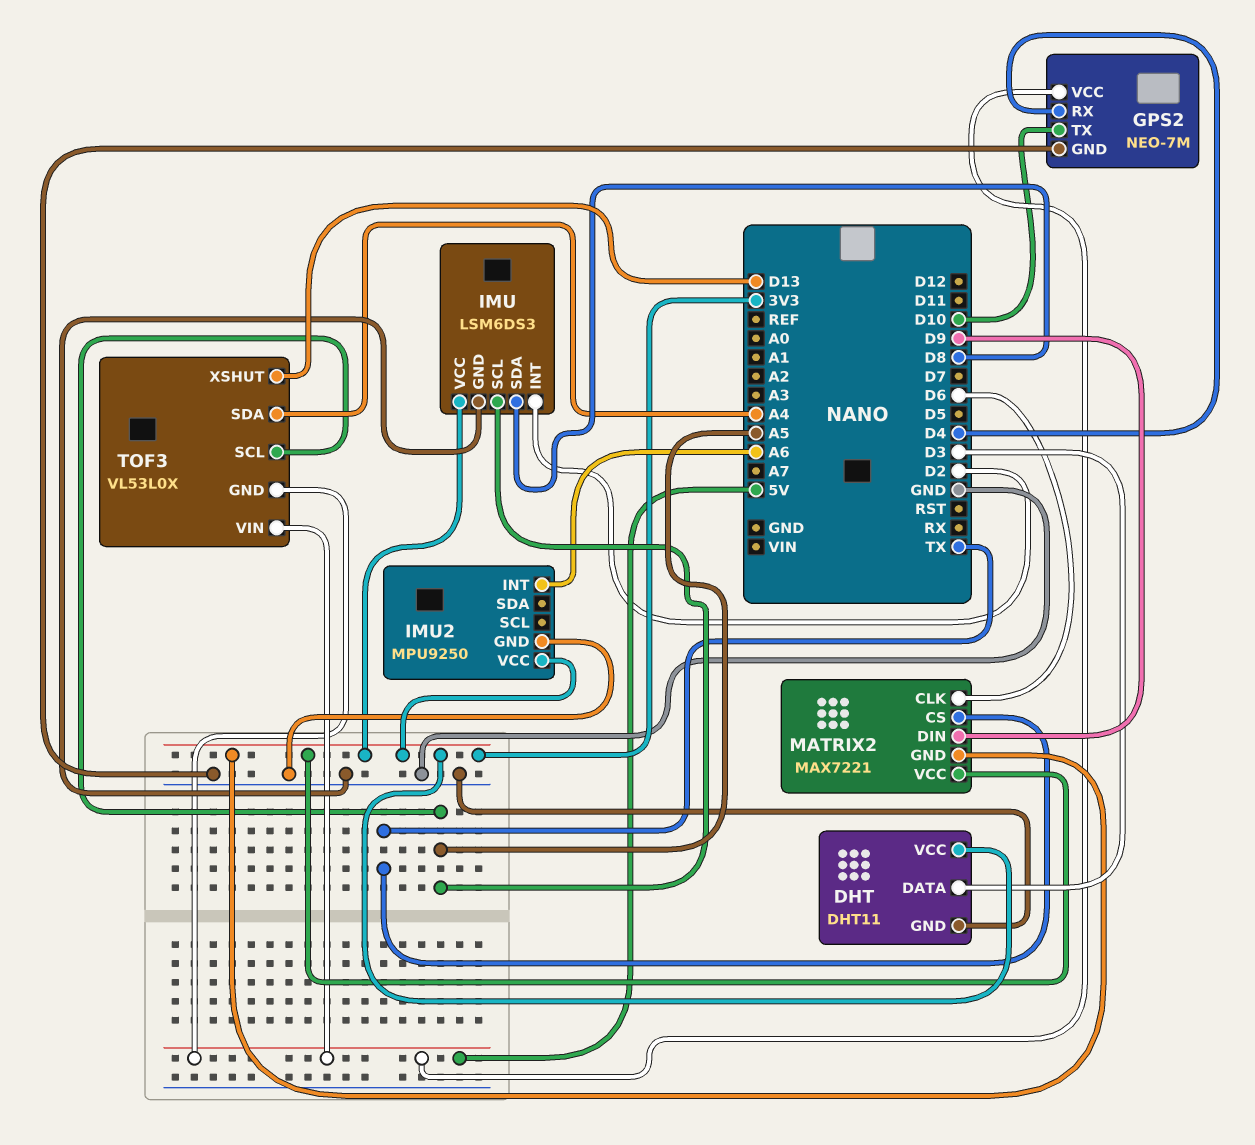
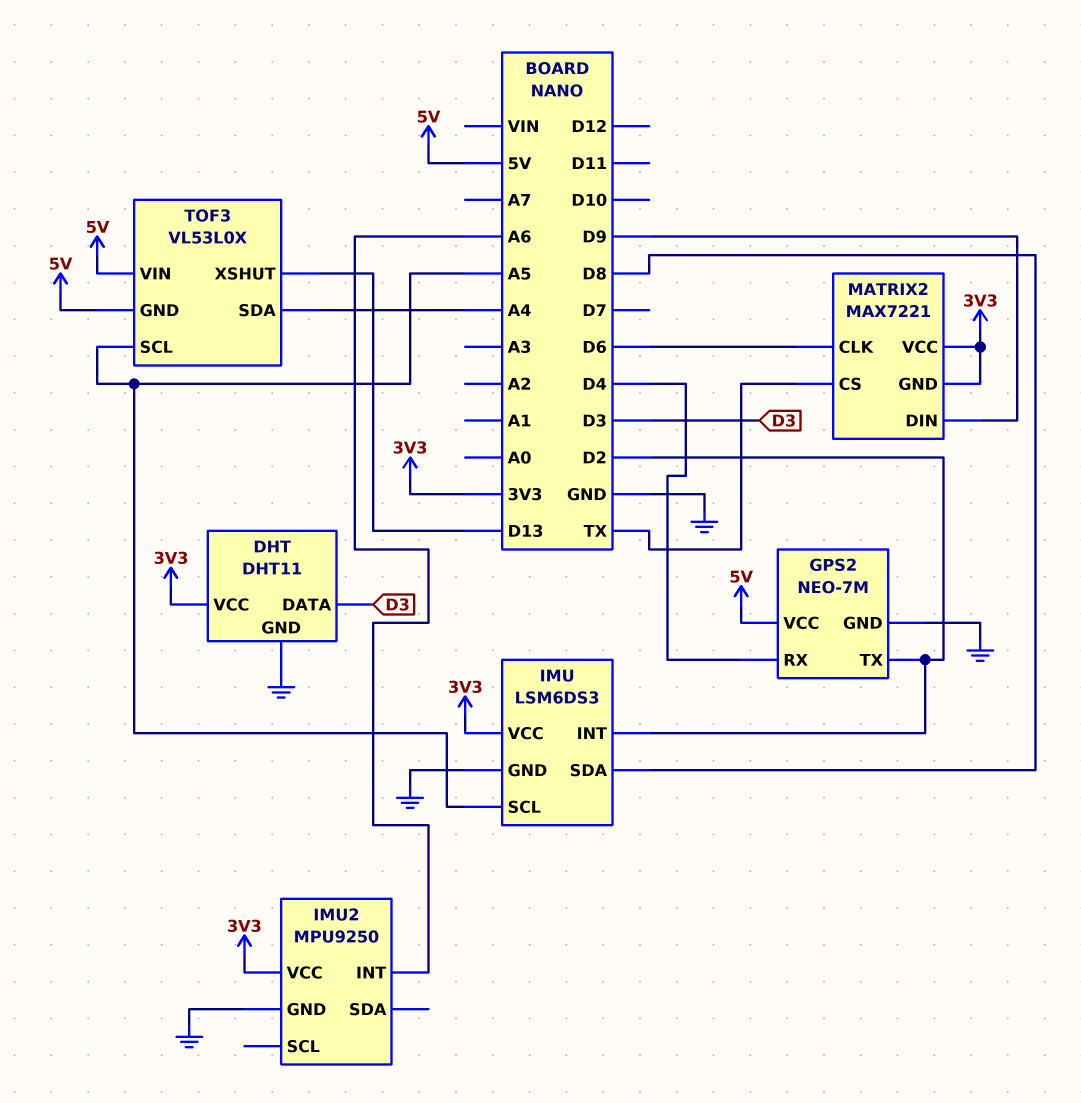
GPS2 pin TX: D10 -> D2

